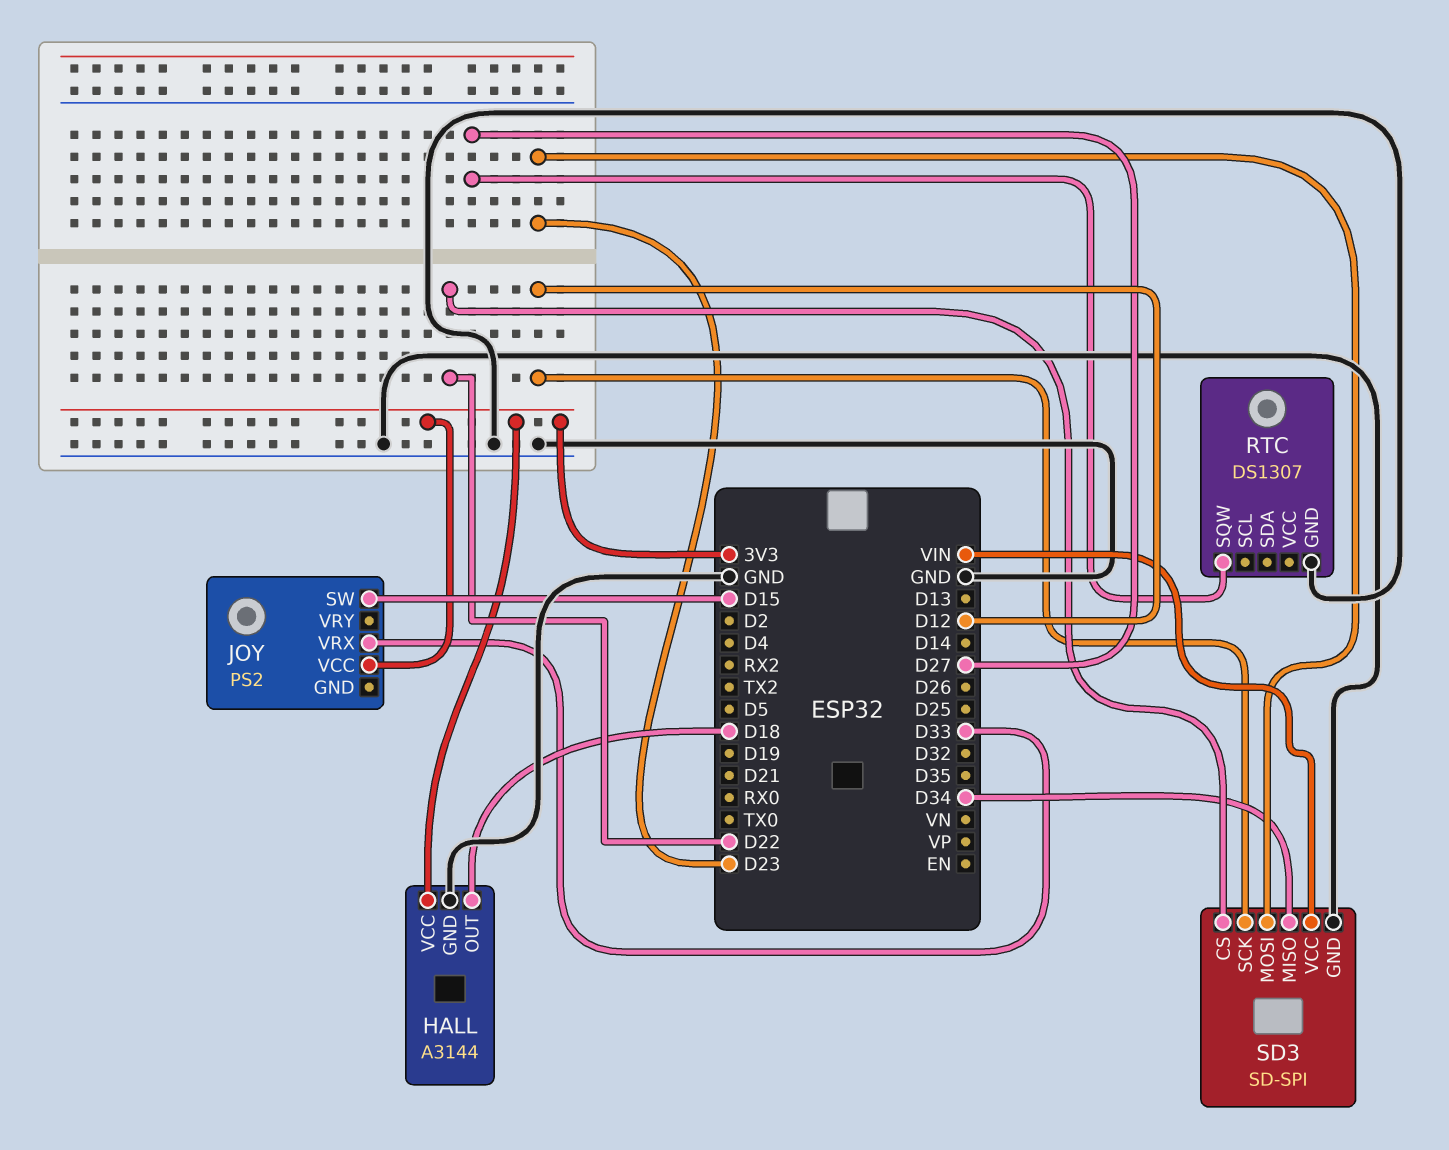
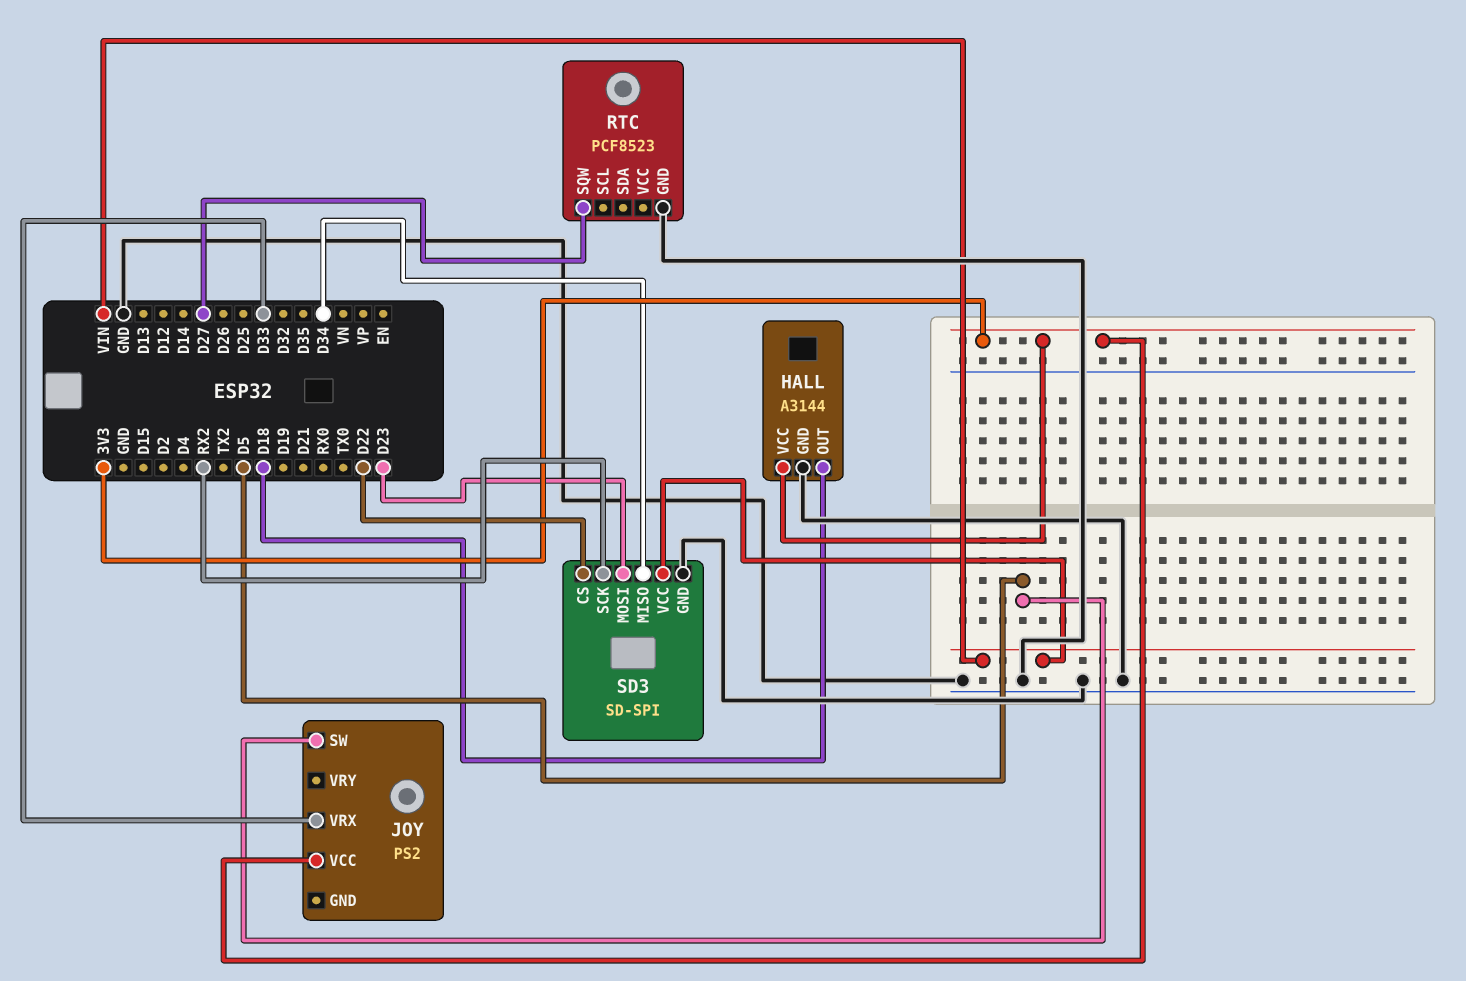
JOY pin SW: D15 -> D5
RTC: DS1307 -> PCF8523
SD3 pin SCK: D12 -> RX2

